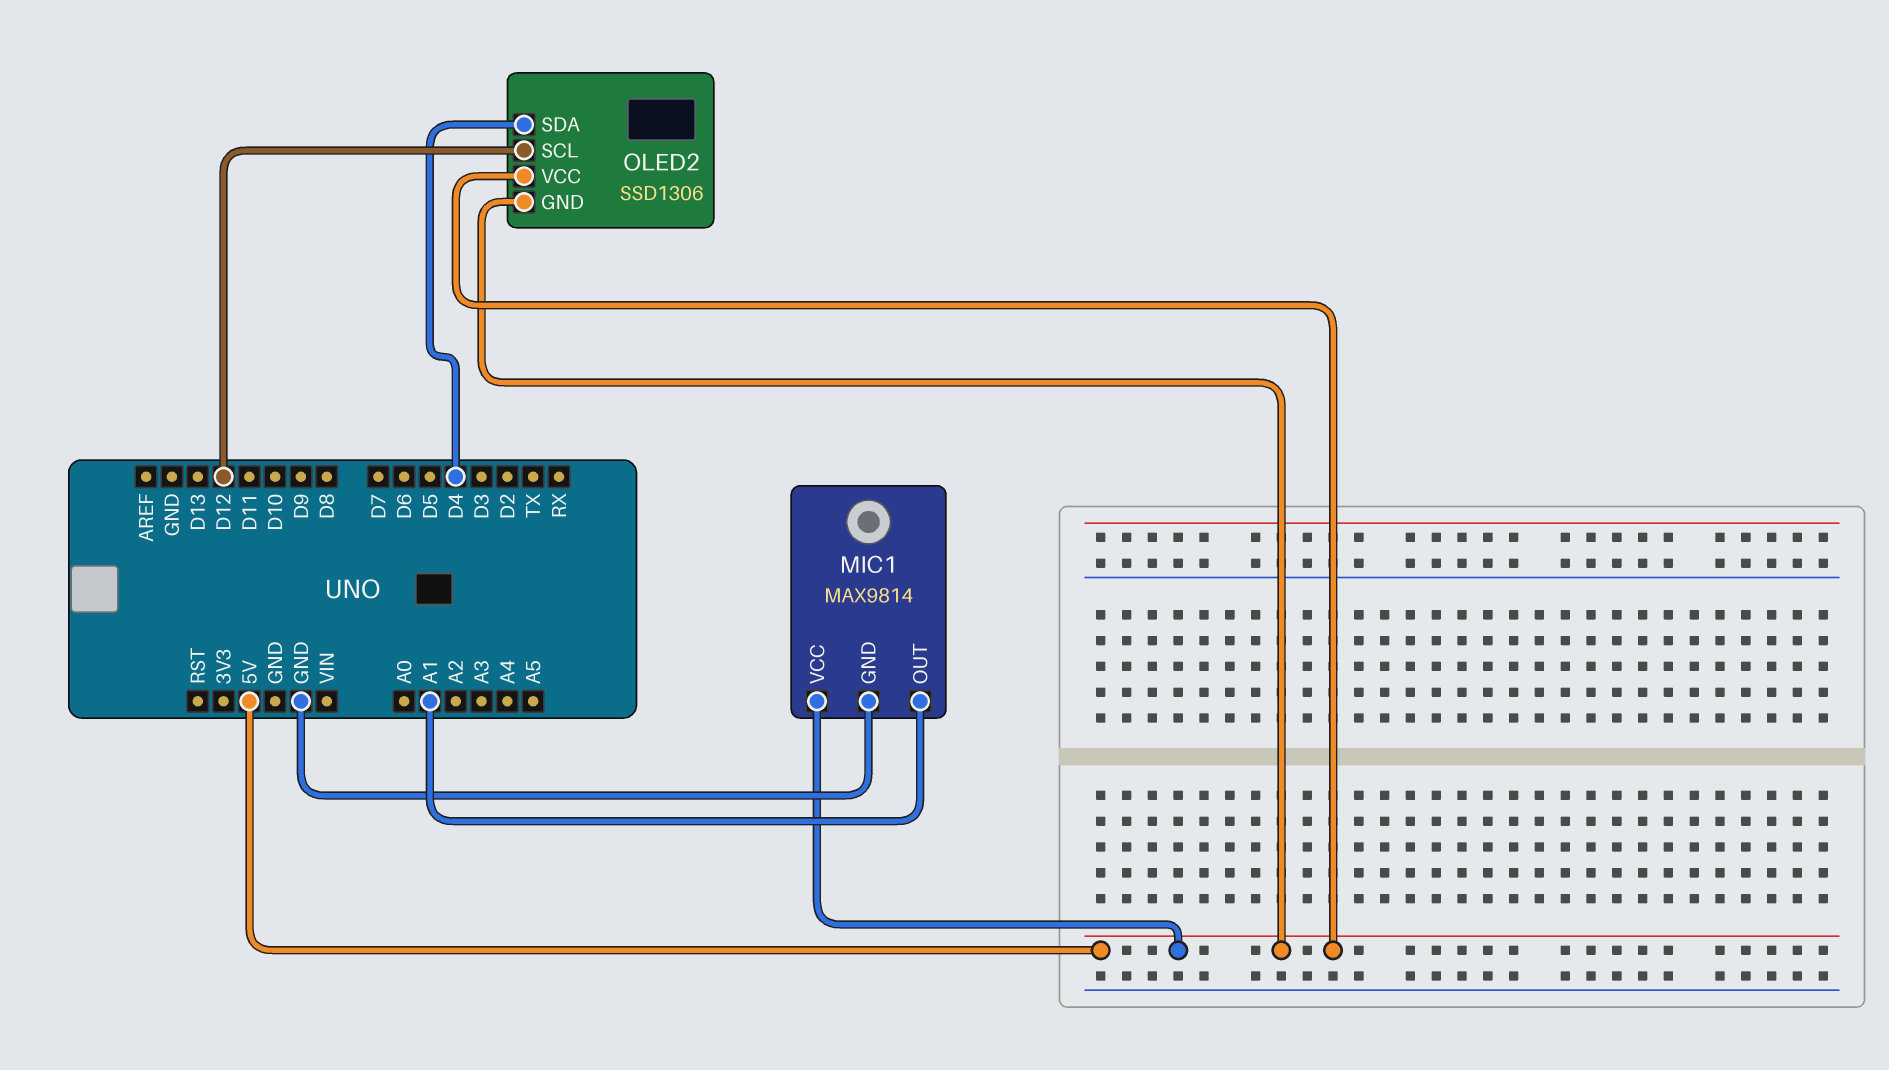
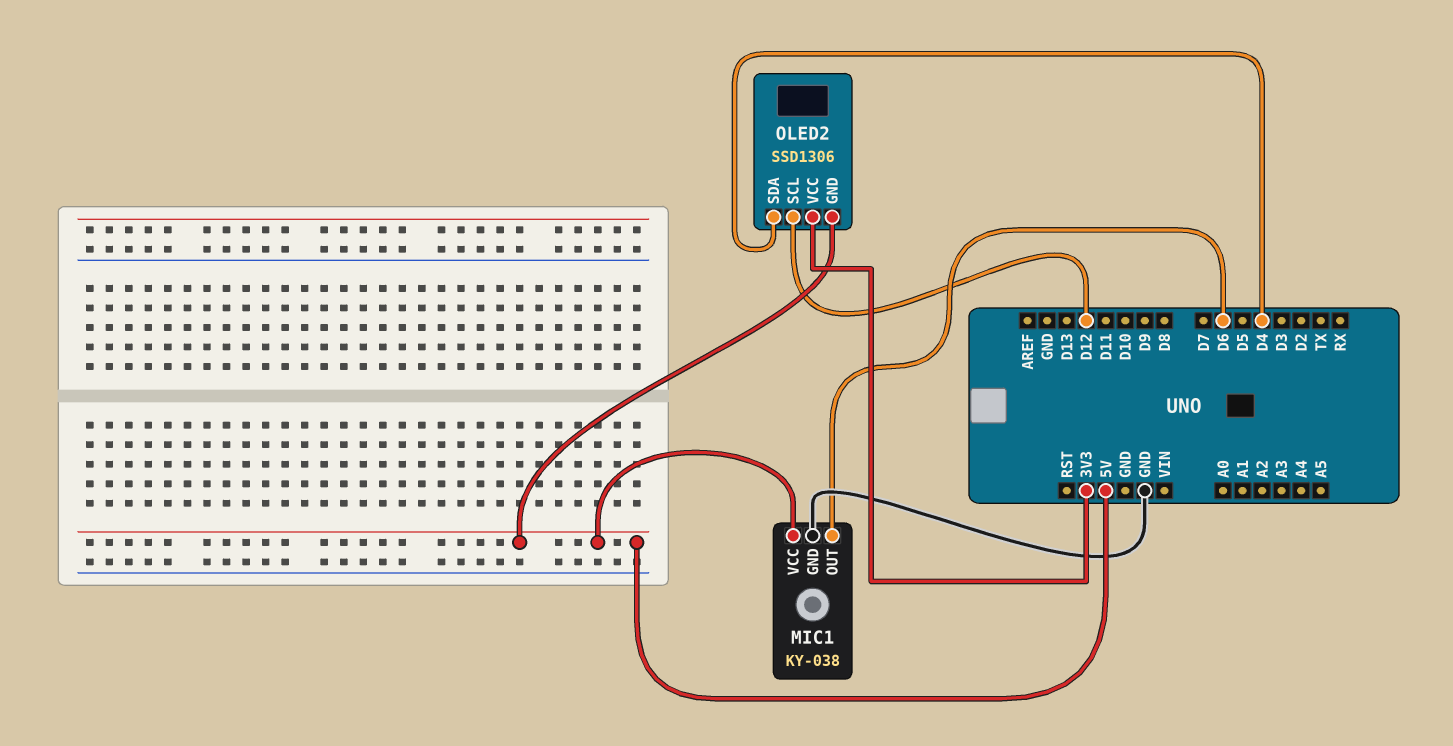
MIC1: MAX9814 -> KY-038
MIC1 pin OUT: A1 -> D6
OLED2 pin VCC: 5V -> 3V3

